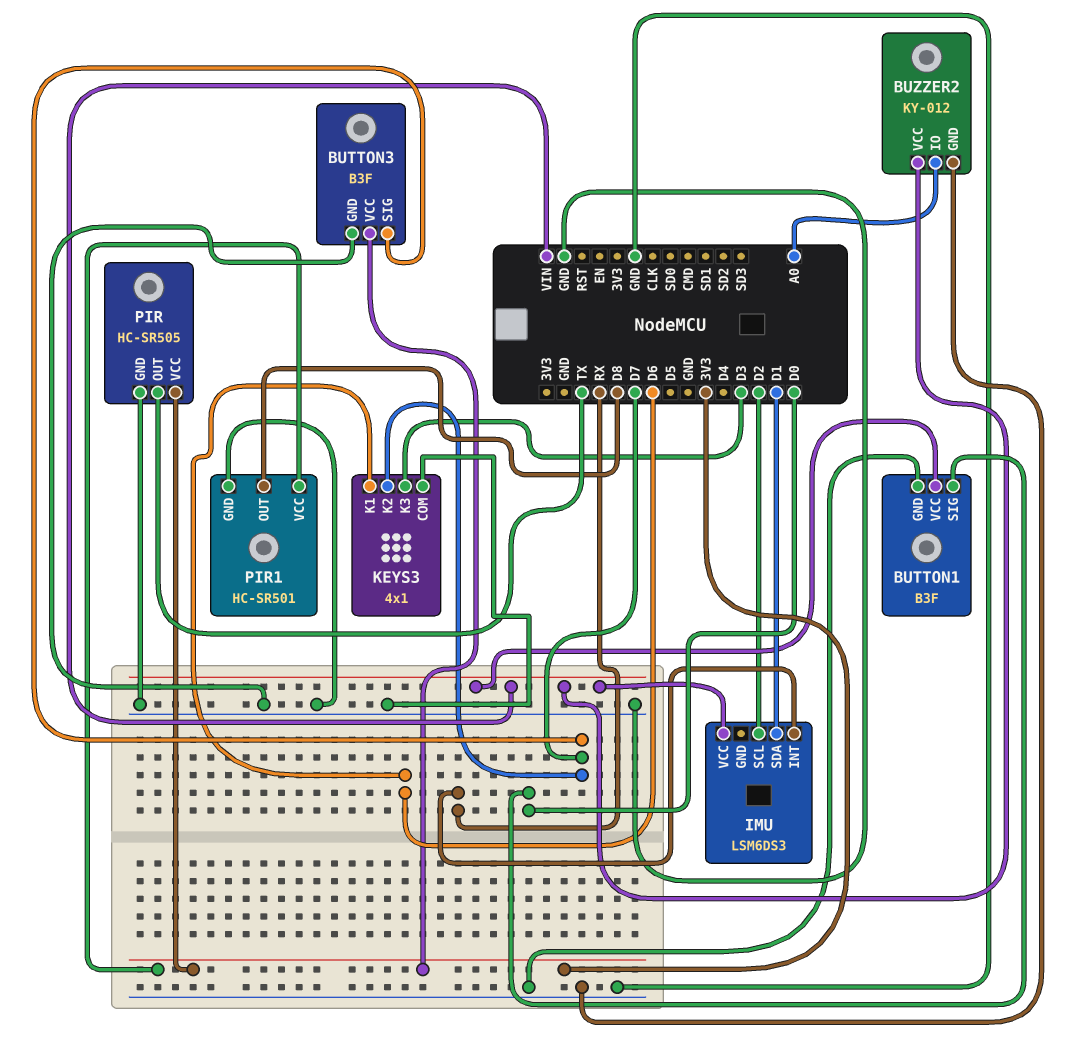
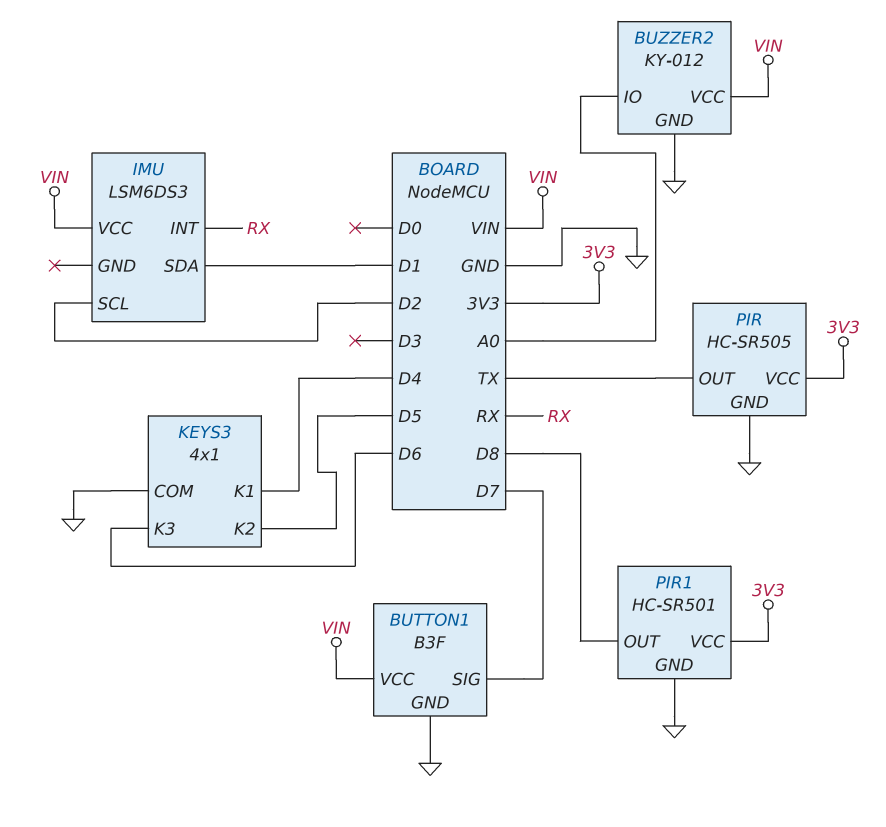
BUTTON1 pin SIG: D0 -> D7
BUTTON3: B3F -> none
BUTTON3 pin GND: GND -> none
BUTTON3 pin SIG: D7 -> none
BUTTON3 pin VCC: 3V3 -> none
KEYS3 pin K1: D6 -> D4
KEYS3 pin K2: D7 -> D5
KEYS3 pin K3: D3 -> D6

